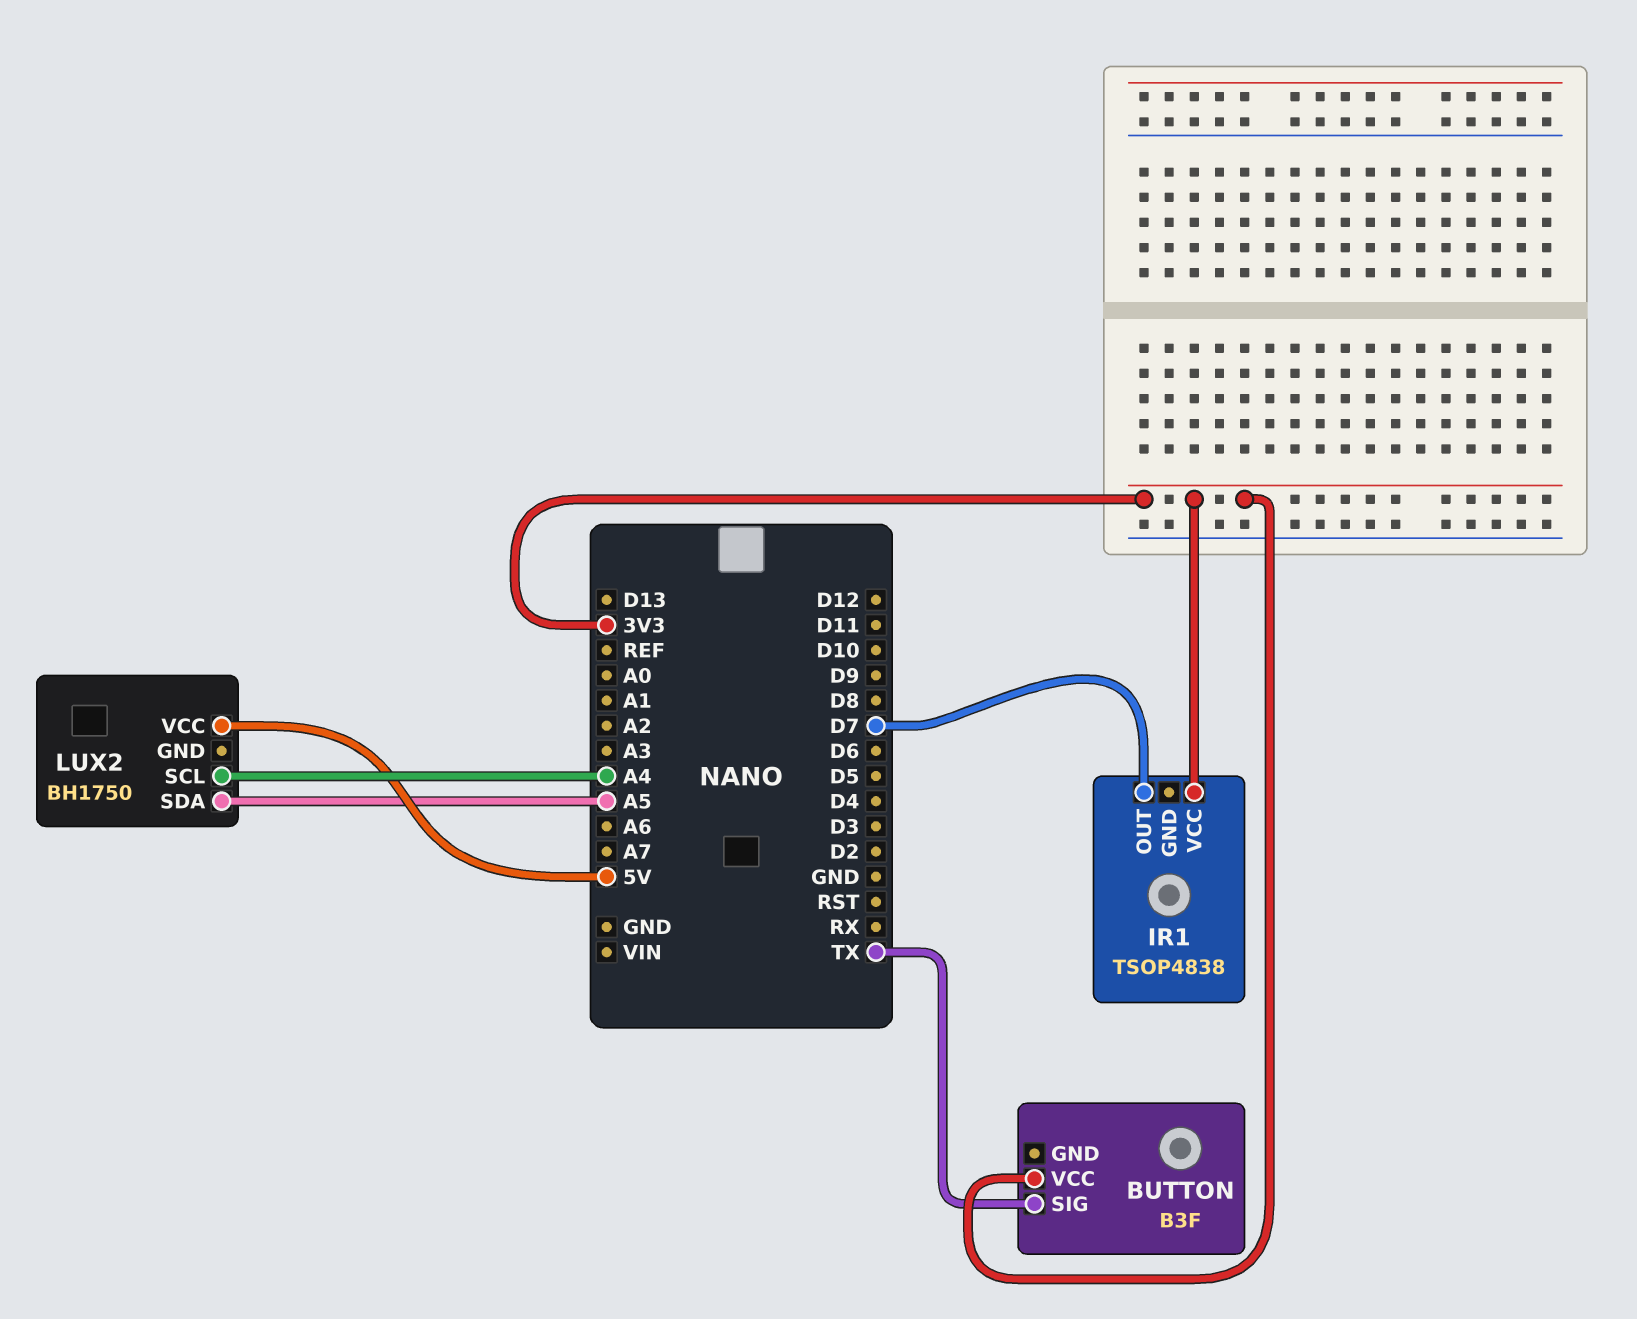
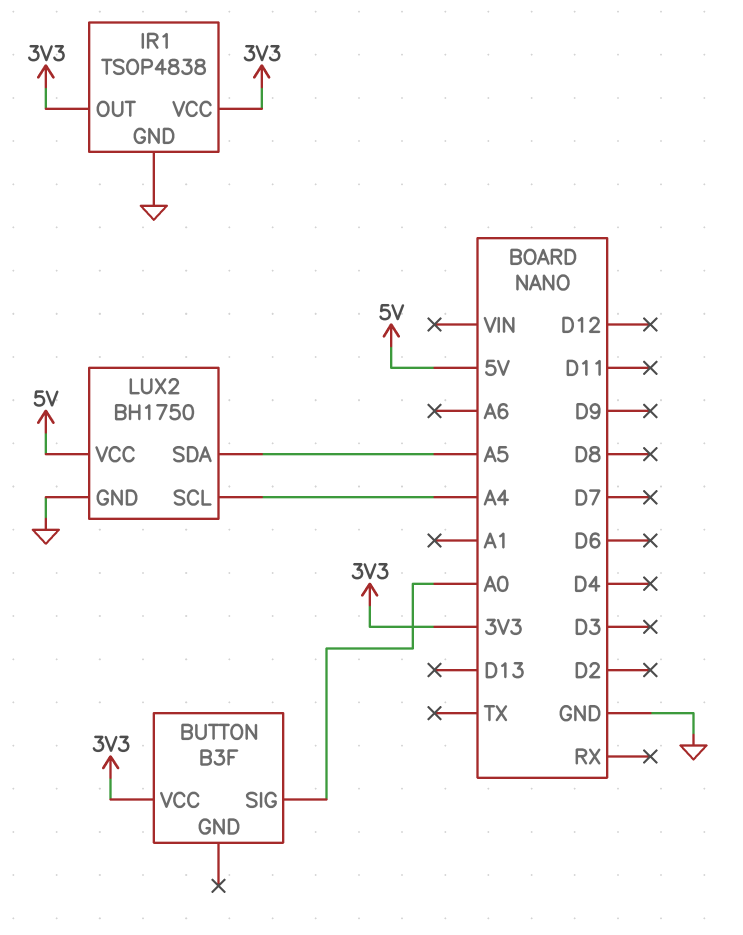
BUTTON pin SIG: TX -> A0
IR1 pin GND: none -> GND
IR1 pin OUT: D7 -> 3V3
LUX2 pin GND: none -> GND

